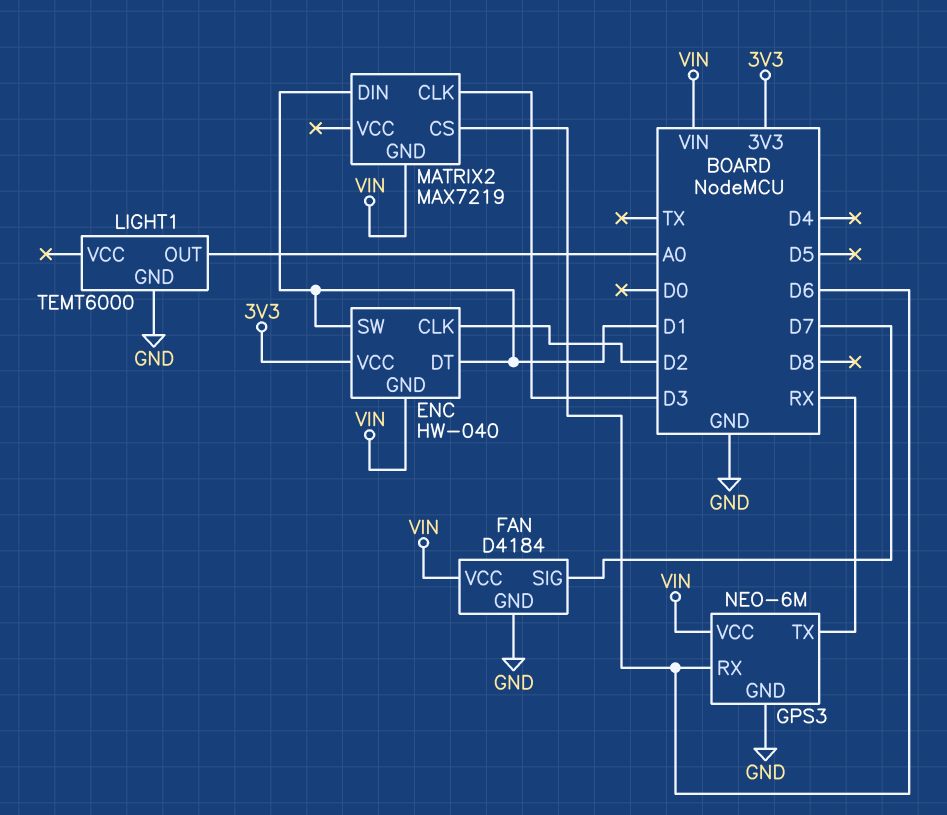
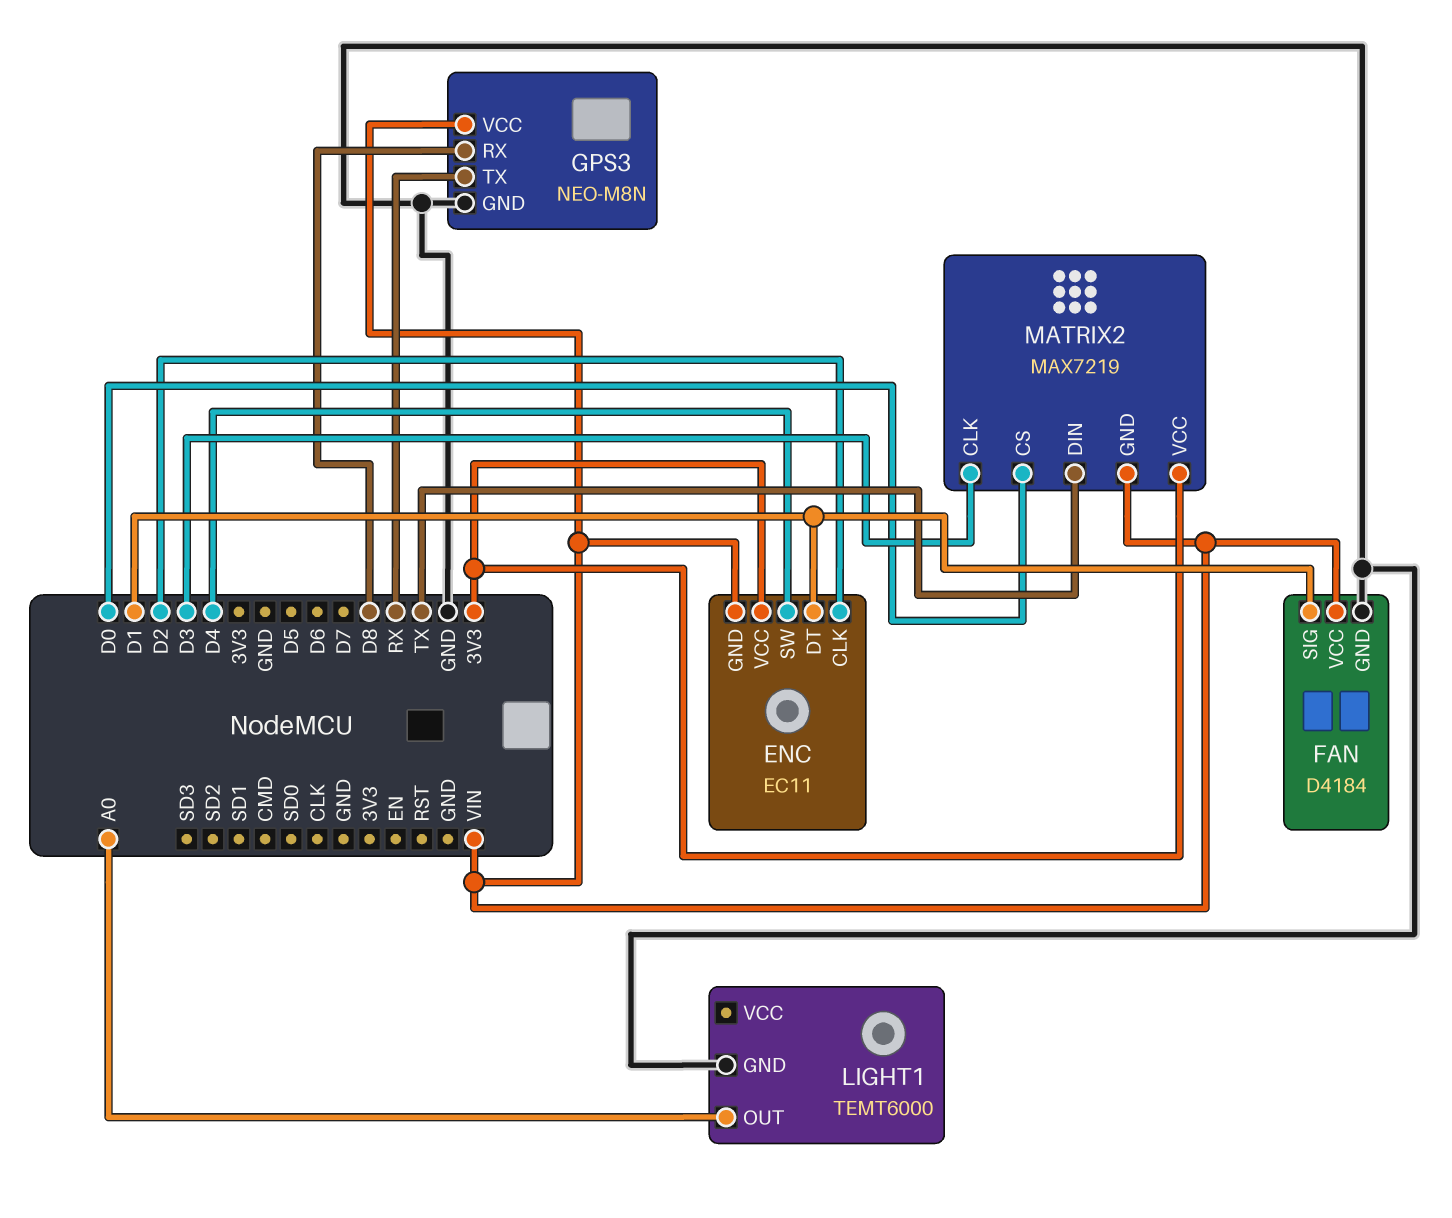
ENC: HW-040 -> EC11
ENC pin SW: D1 -> D4
FAN pin SIG: D7 -> D1
GPS3: NEO-6M -> NEO-M8N
GPS3 pin RX: D6 -> D8
MATRIX2 pin CS: D6 -> D0
MATRIX2 pin DIN: D1 -> TX
MATRIX2 pin VCC: none -> 3V3

